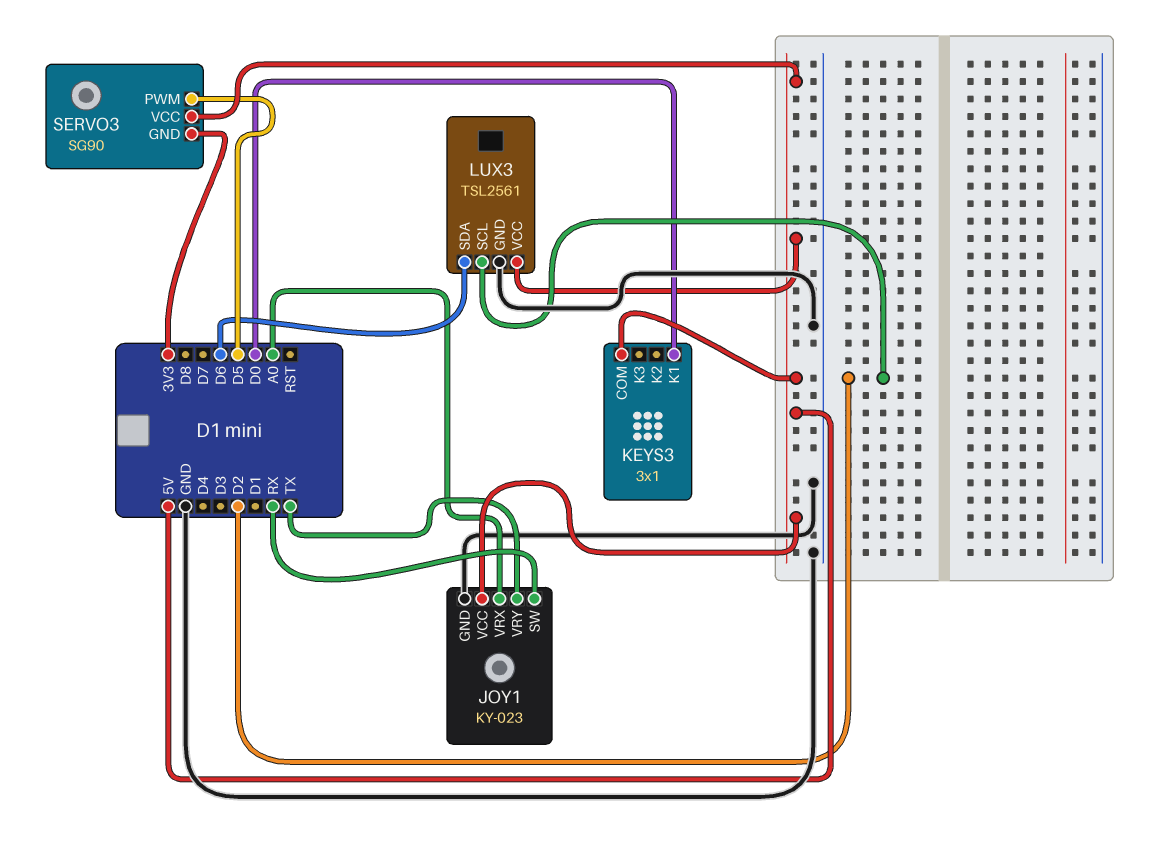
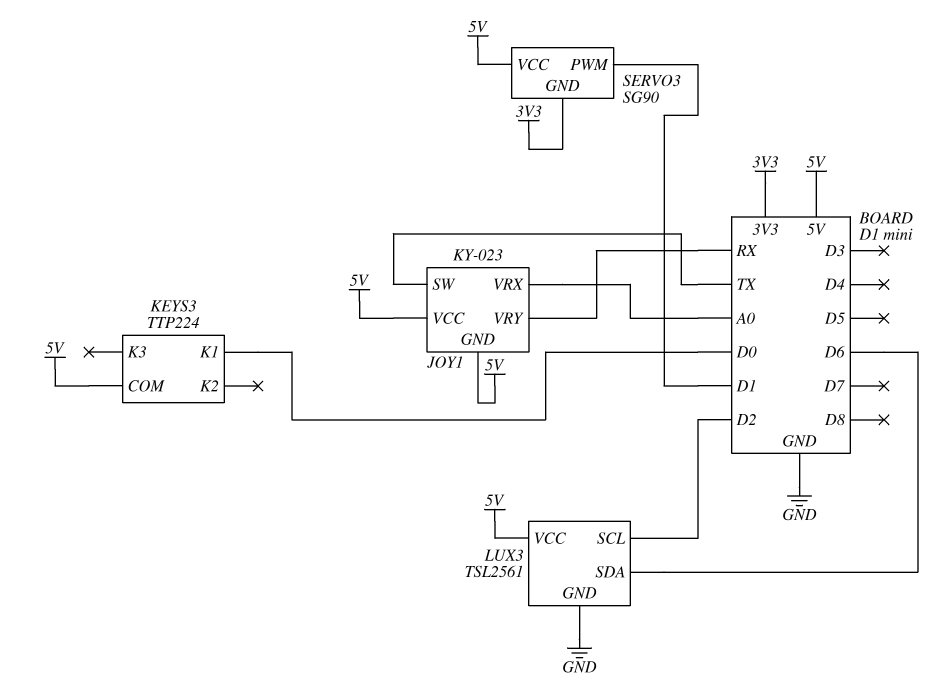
JOY1 pin GND: GND -> 5V
JOY1 pin SW: RX -> TX
JOY1 pin VRY: TX -> RX
KEYS3: 3x1 -> TTP224
SERVO3 pin PWM: D5 -> D1

